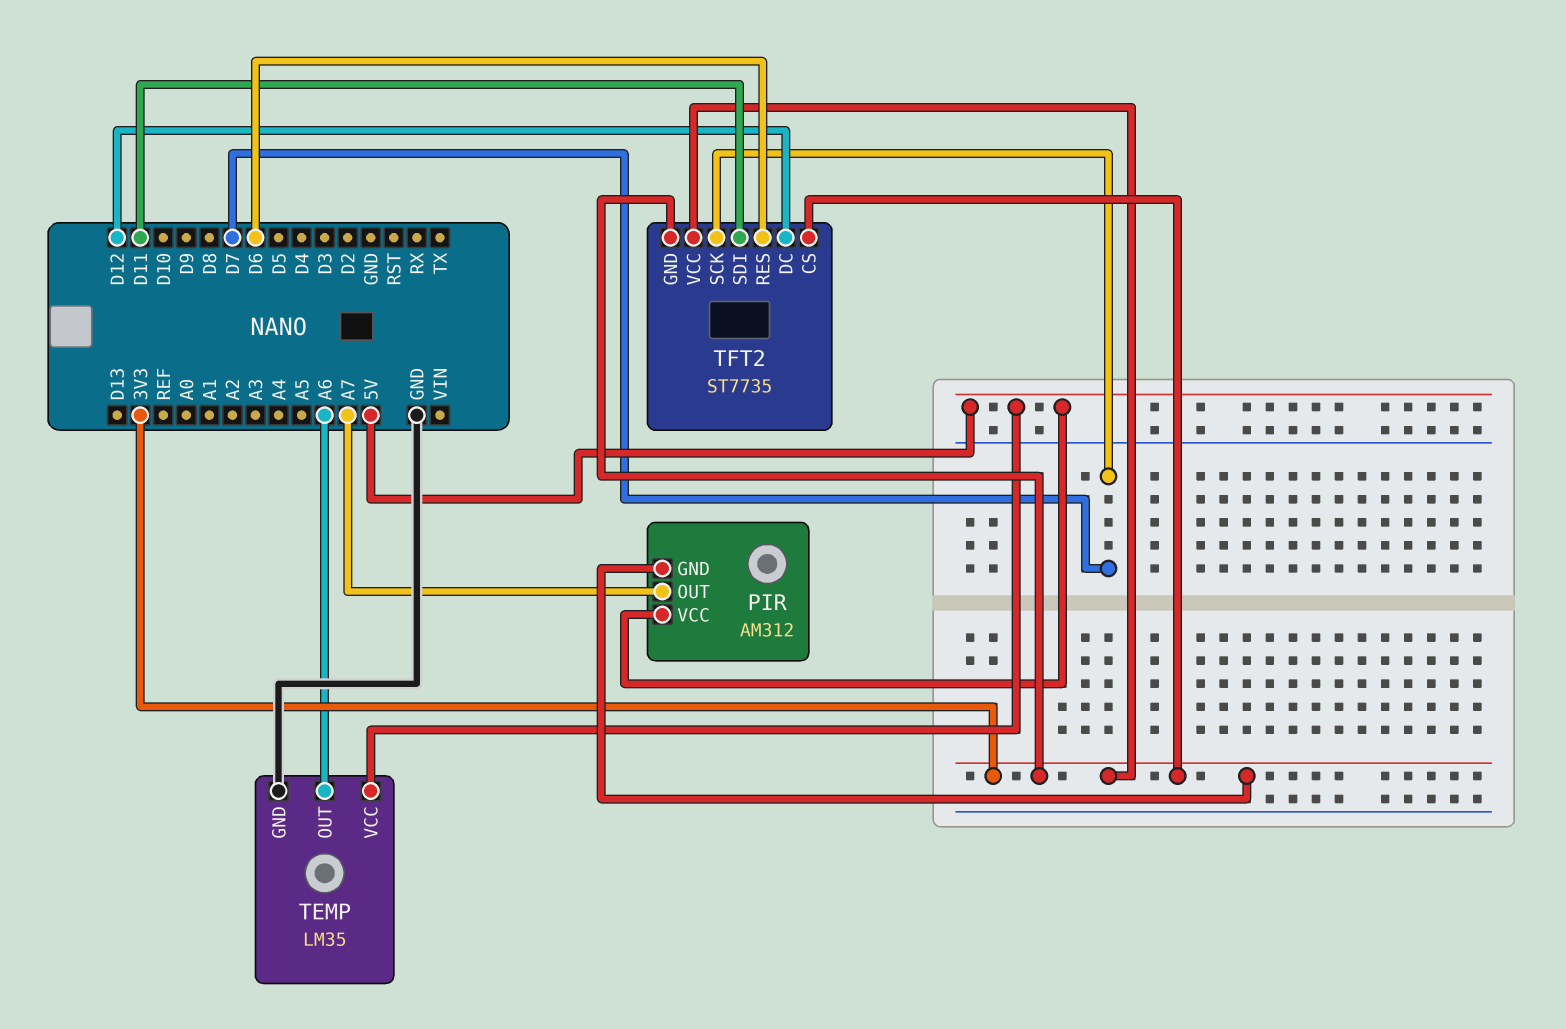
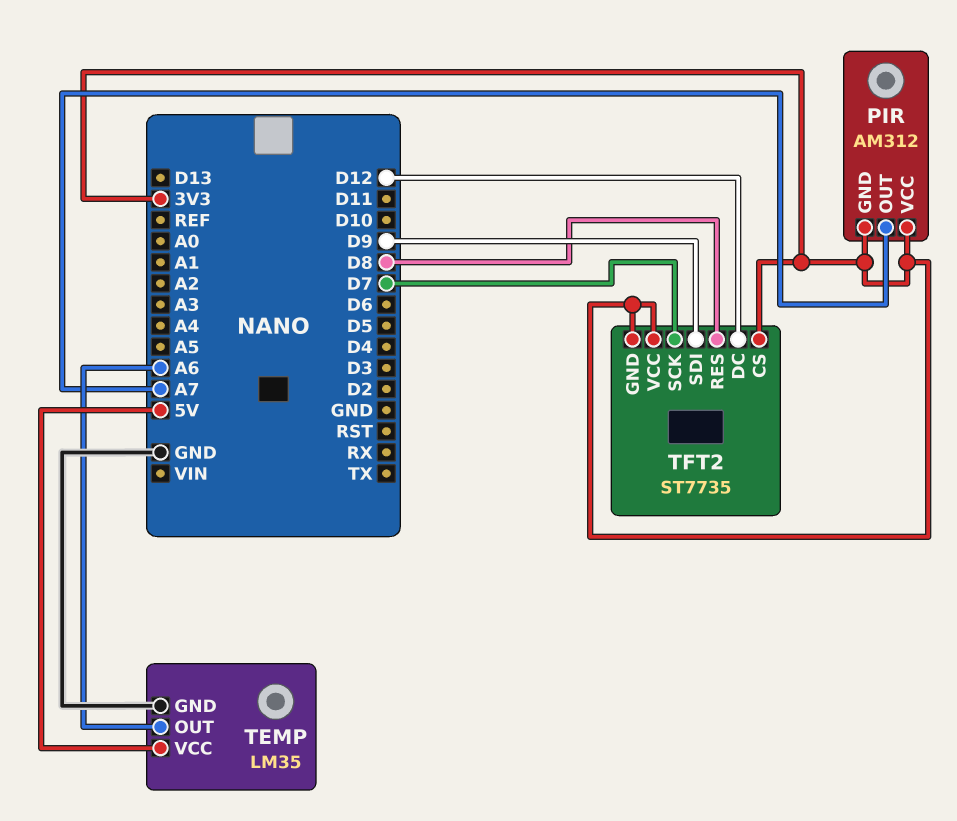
PIR pin VCC: 5V -> 3V3
TFT2 pin RES: D6 -> D8
TFT2 pin SDI: D11 -> D9

